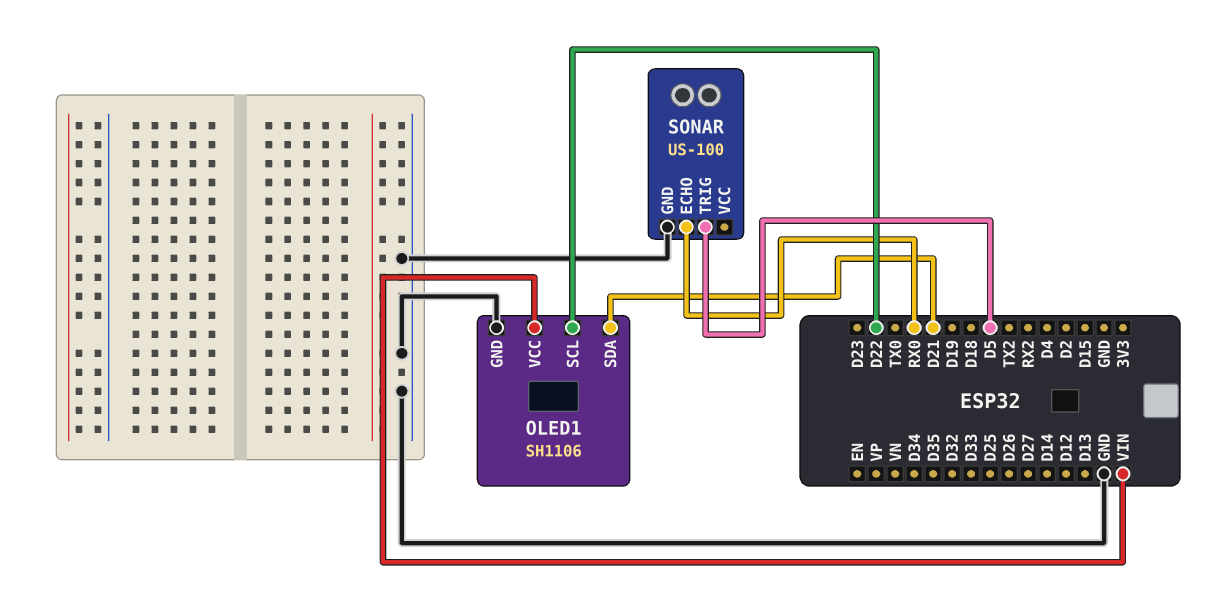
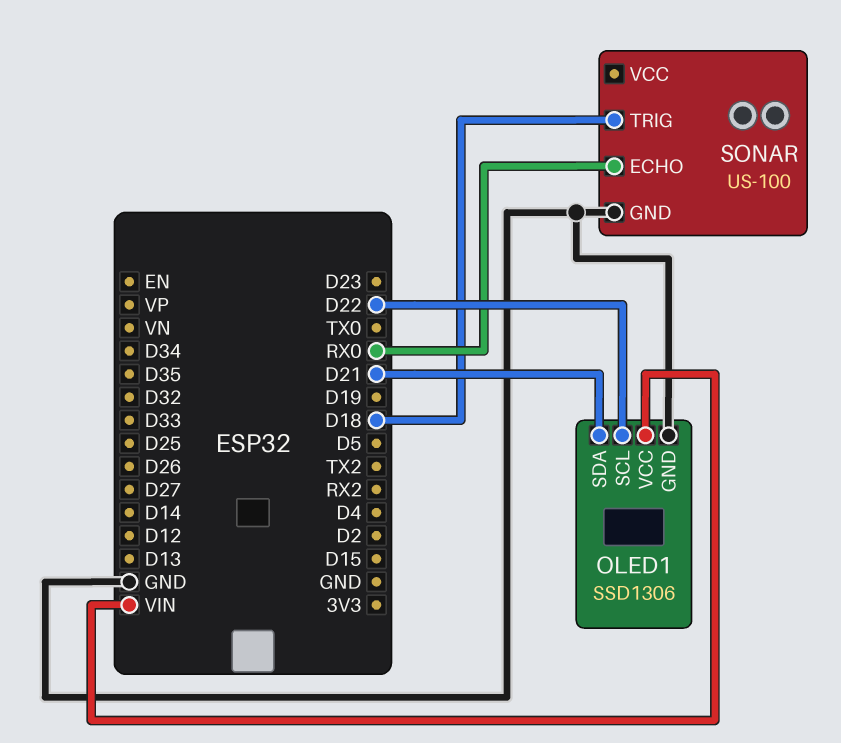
OLED1: SH1106 -> SSD1306
SONAR pin TRIG: D5 -> D18

